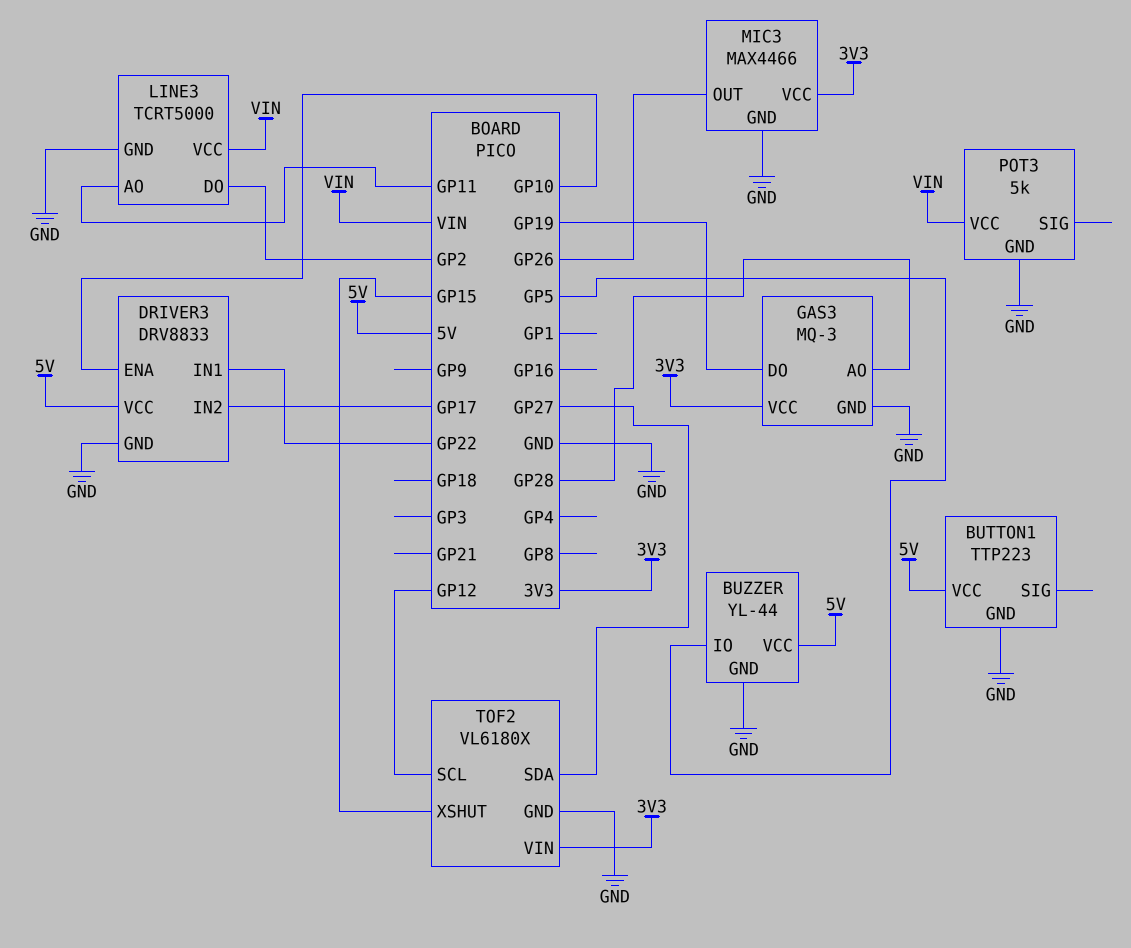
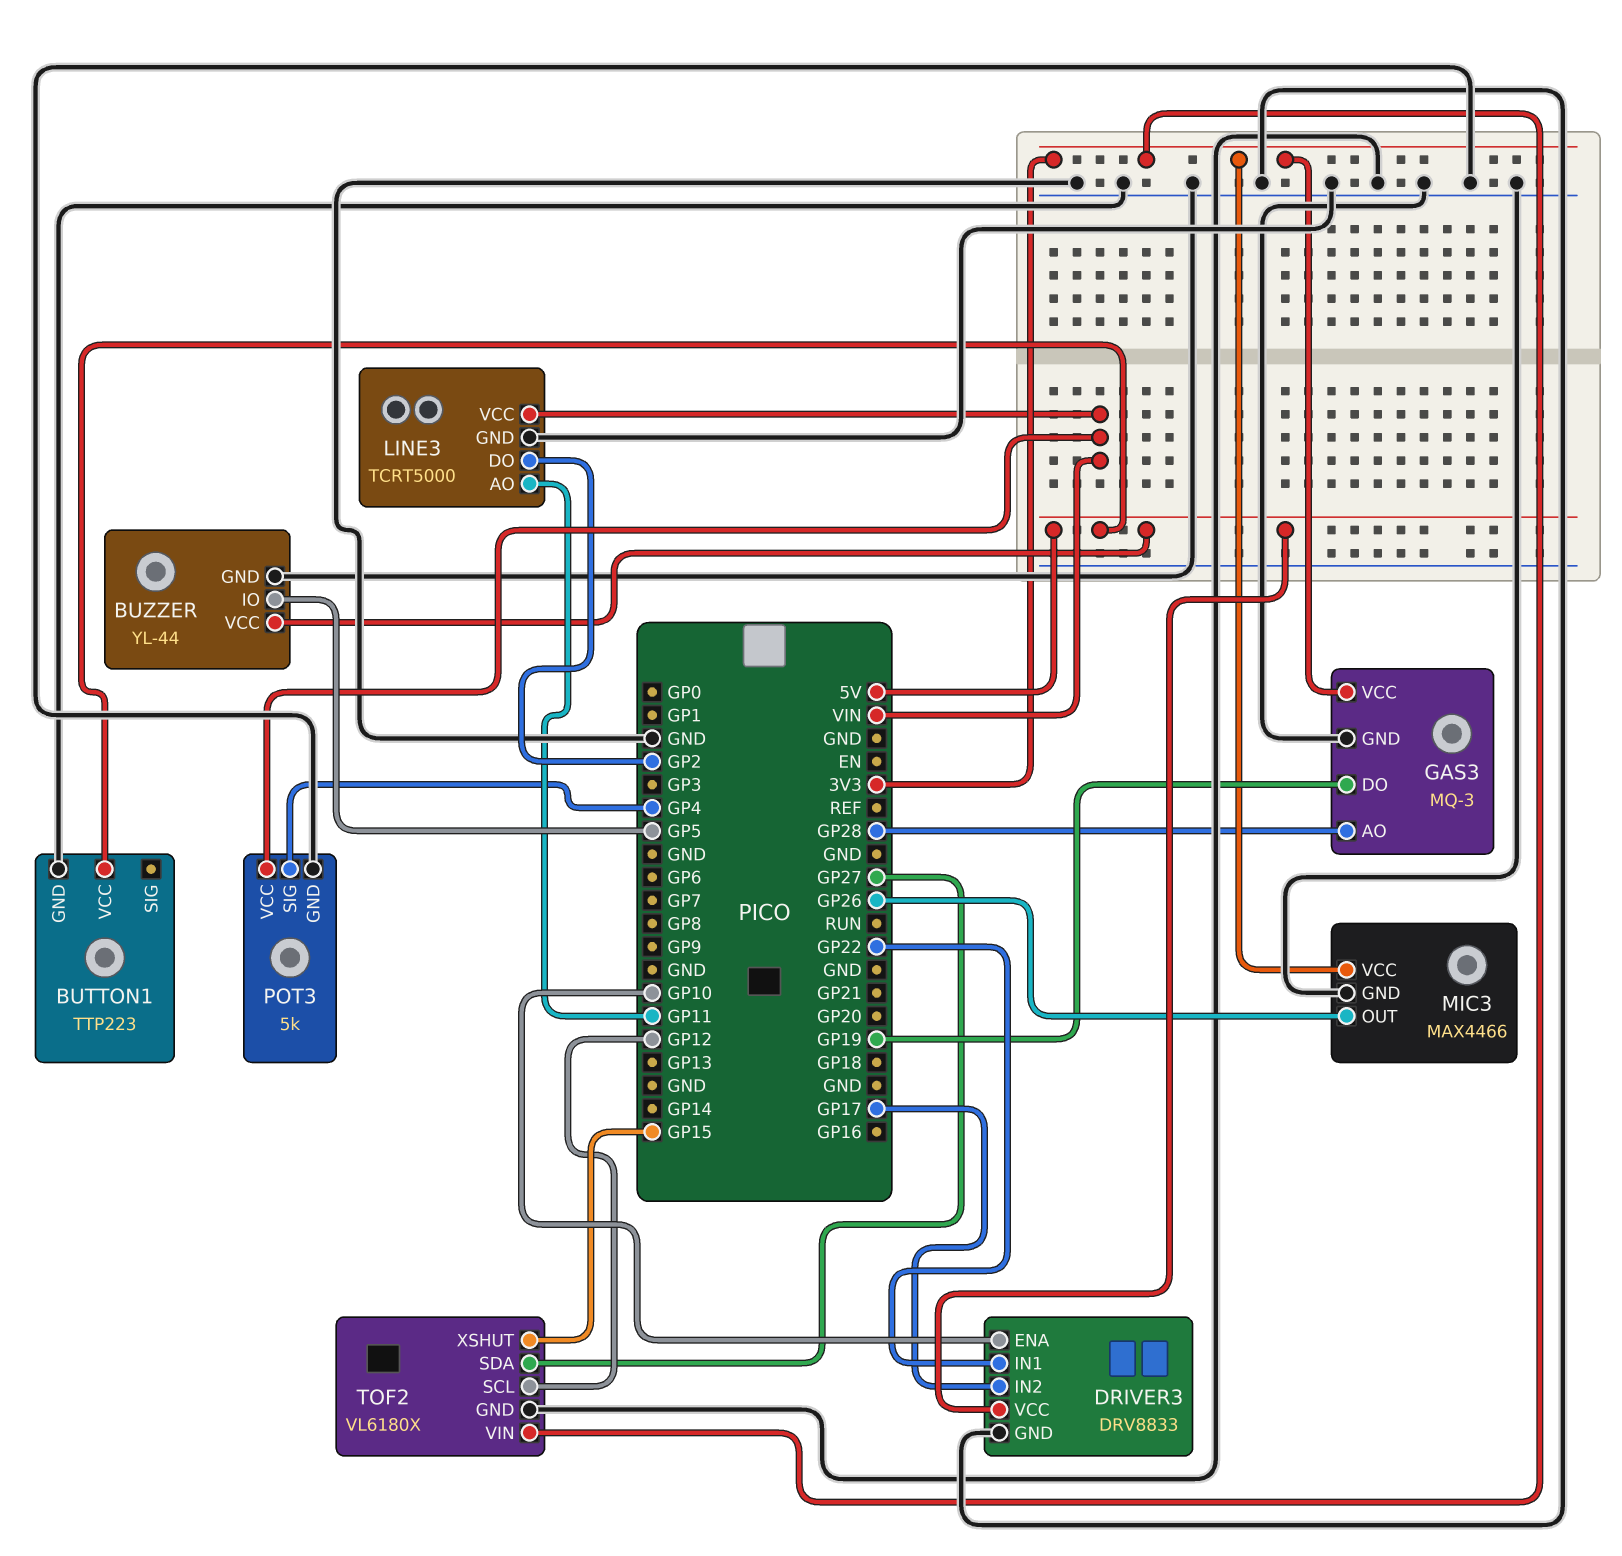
POT3 pin SIG: none -> GP4

